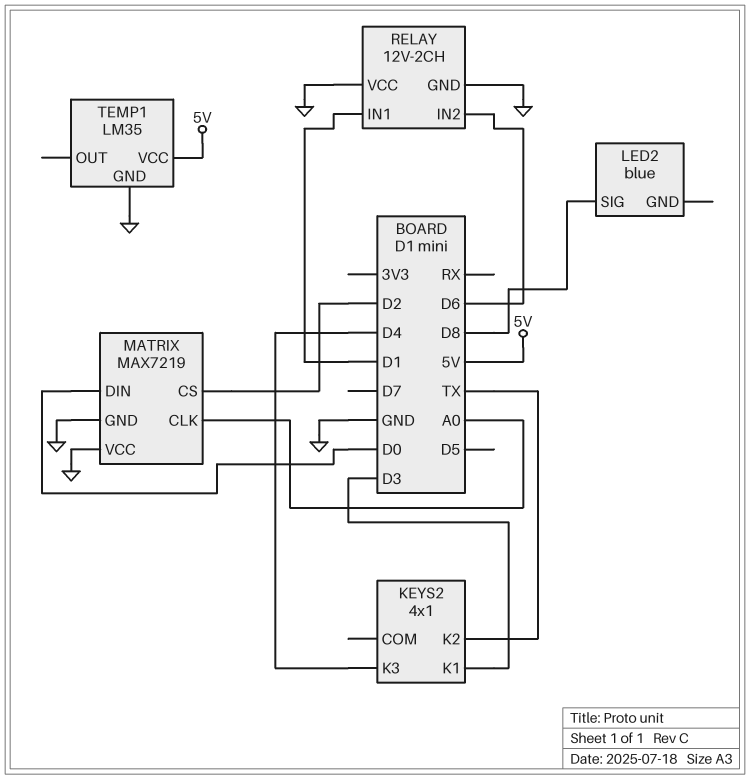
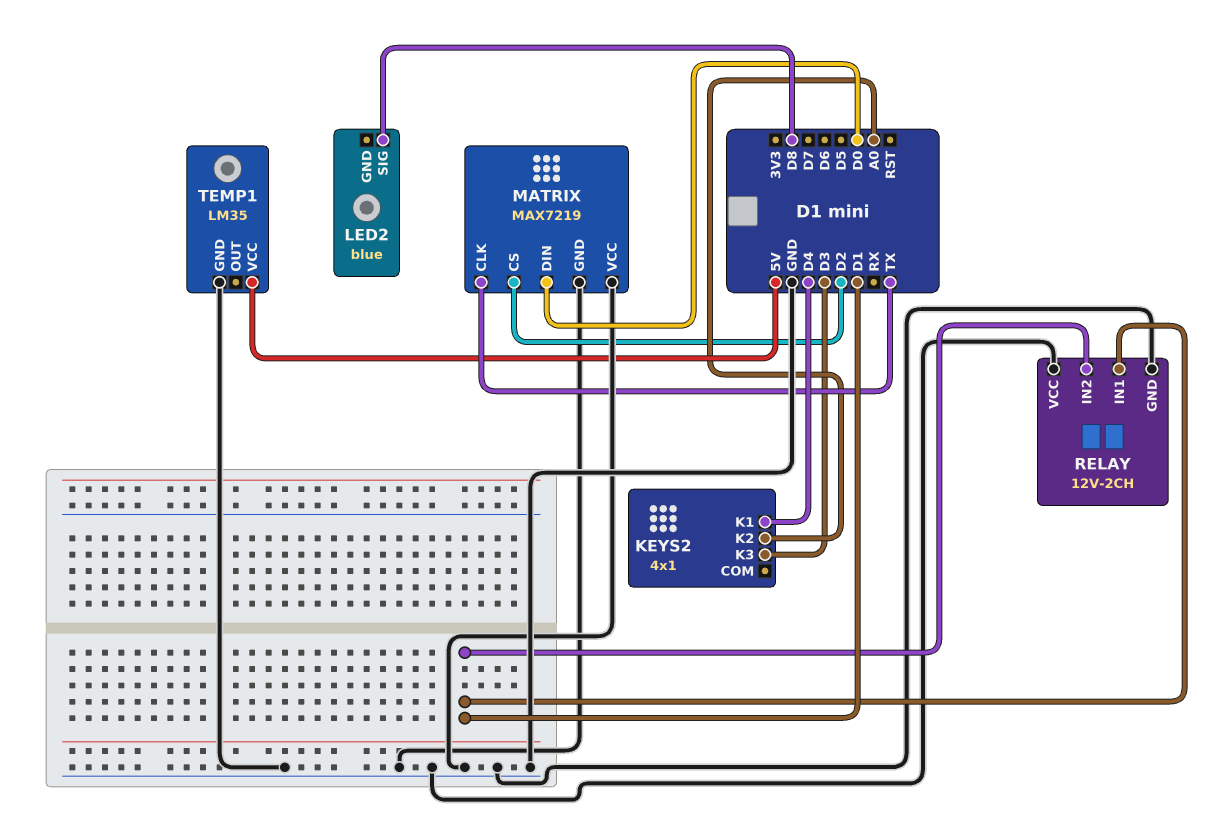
KEYS2 pin K1: D3 -> D4
KEYS2 pin K2: TX -> A0
KEYS2 pin K3: D4 -> D3
MATRIX pin CLK: A0 -> TX
RELAY pin IN2: D6 -> D1

